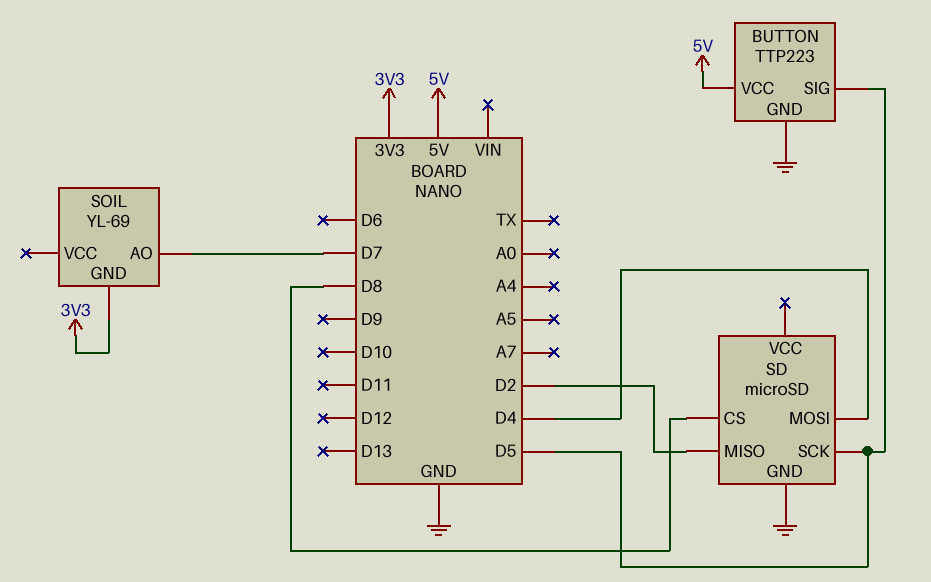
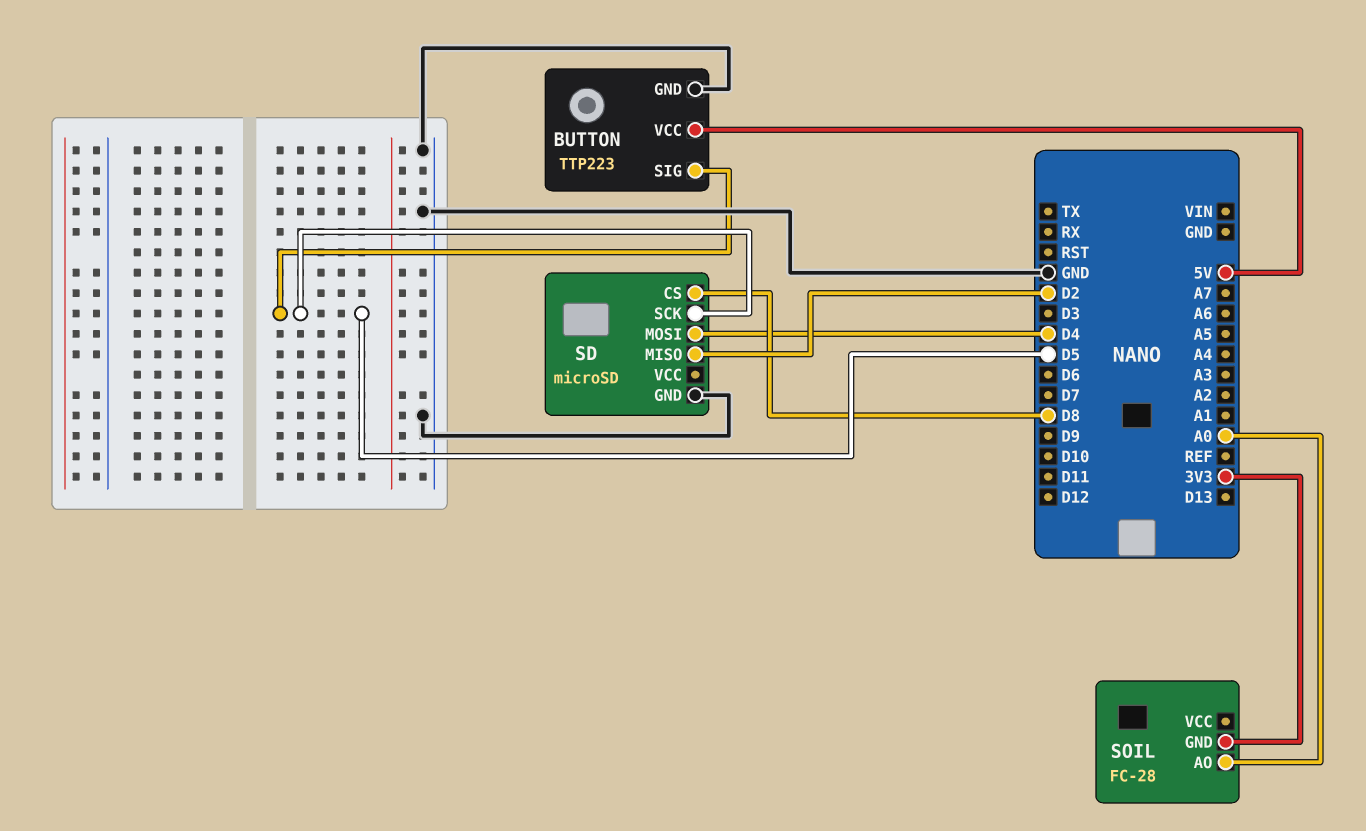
SOIL: YL-69 -> FC-28
SOIL pin AO: D7 -> A0

